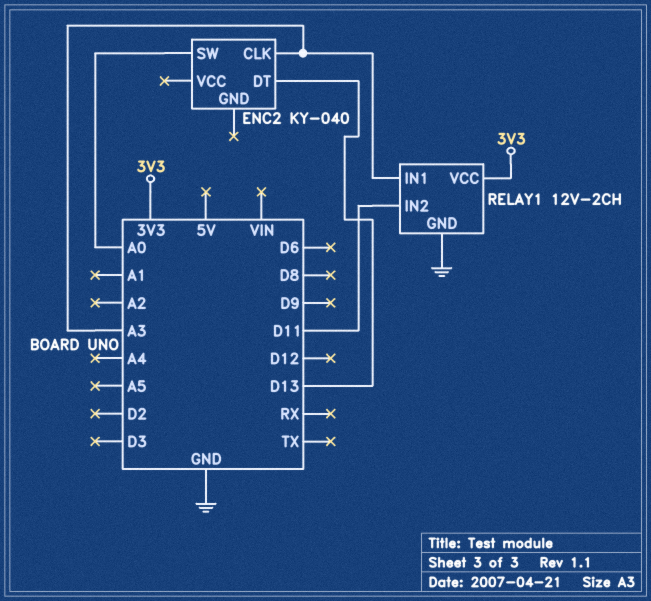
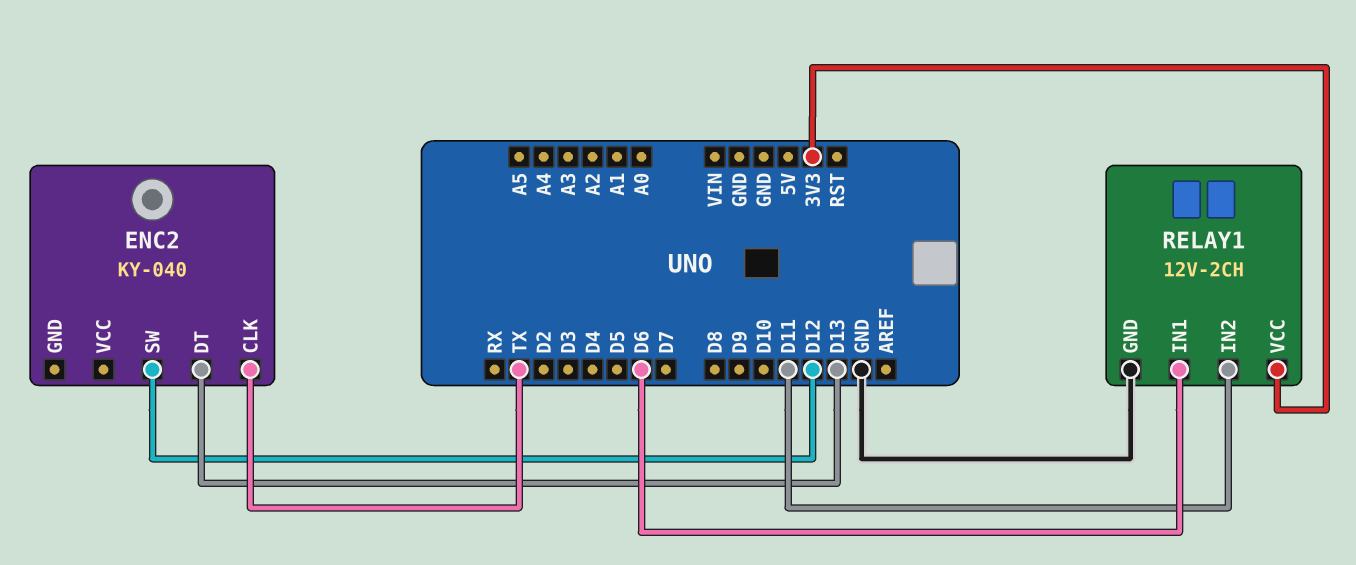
ENC2 pin CLK: A3 -> TX
ENC2 pin SW: A0 -> D12
RELAY1 pin IN1: A3 -> D6

